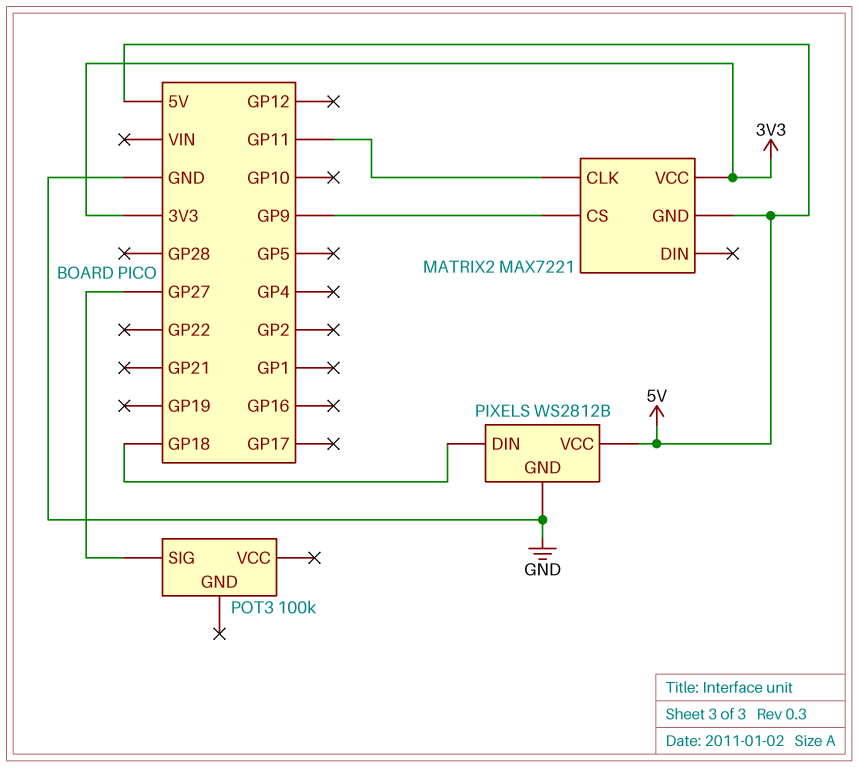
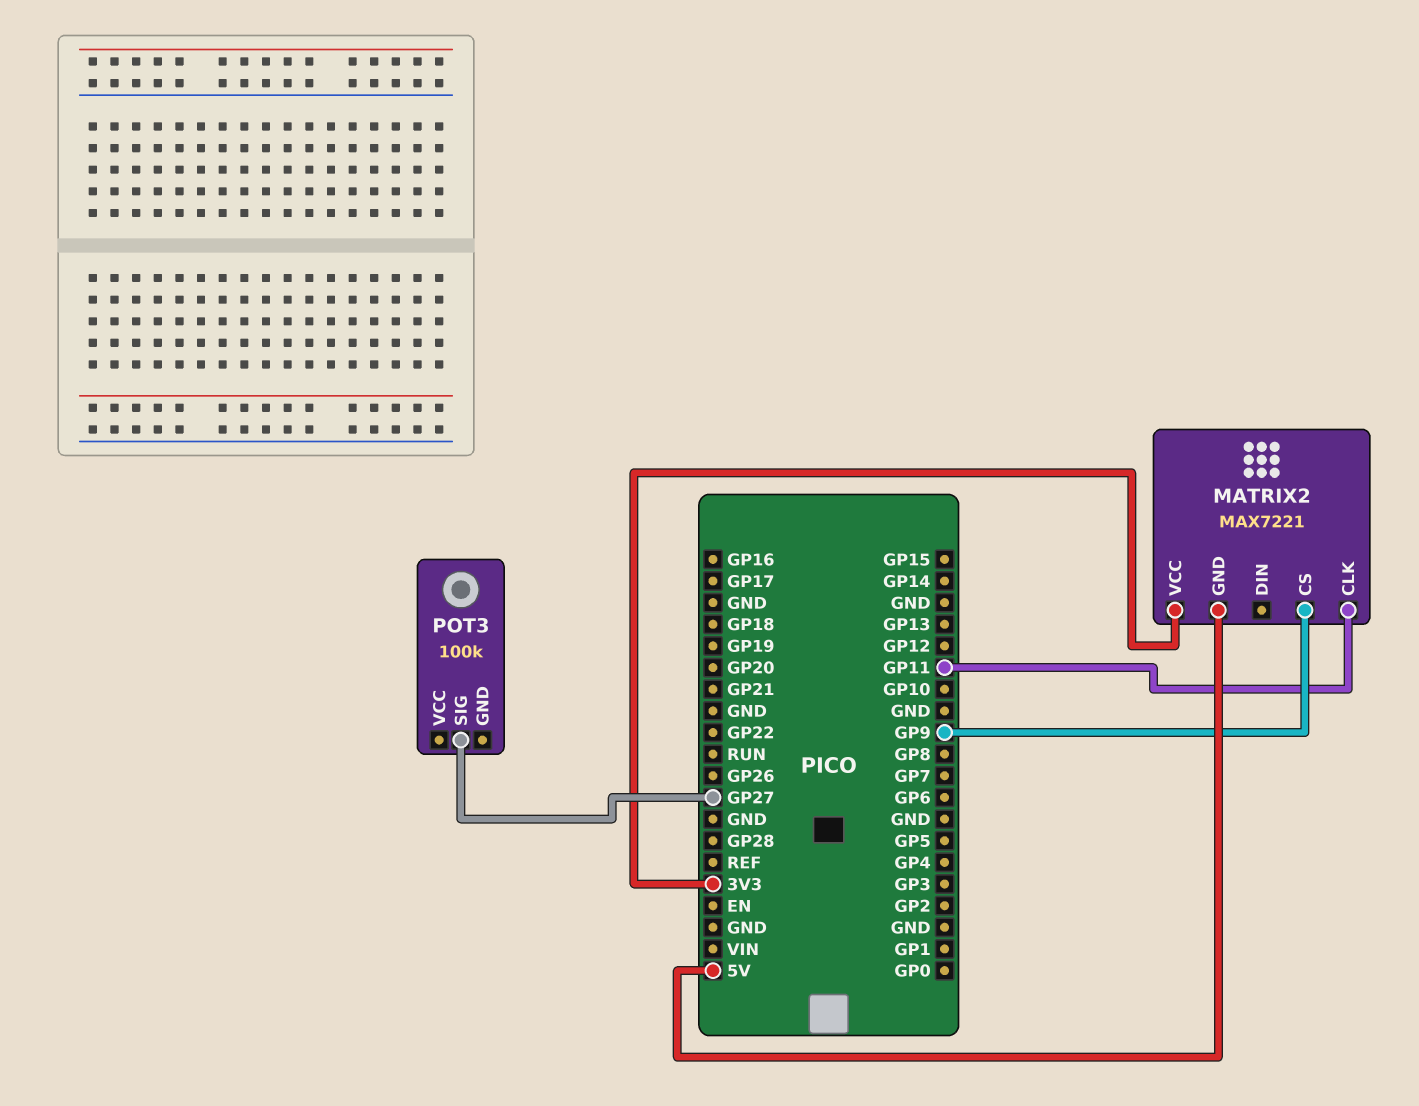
PIXELS: WS2812B -> none
PIXELS pin DIN: GP18 -> none
PIXELS pin GND: GND -> none
PIXELS pin VCC: 5V -> none

